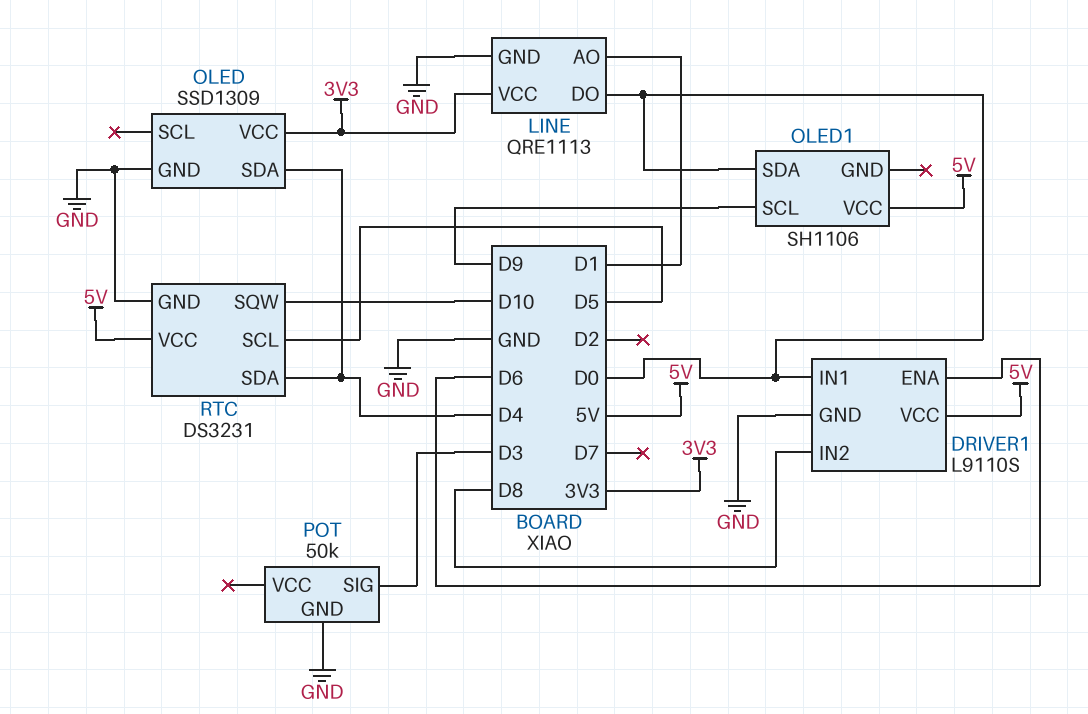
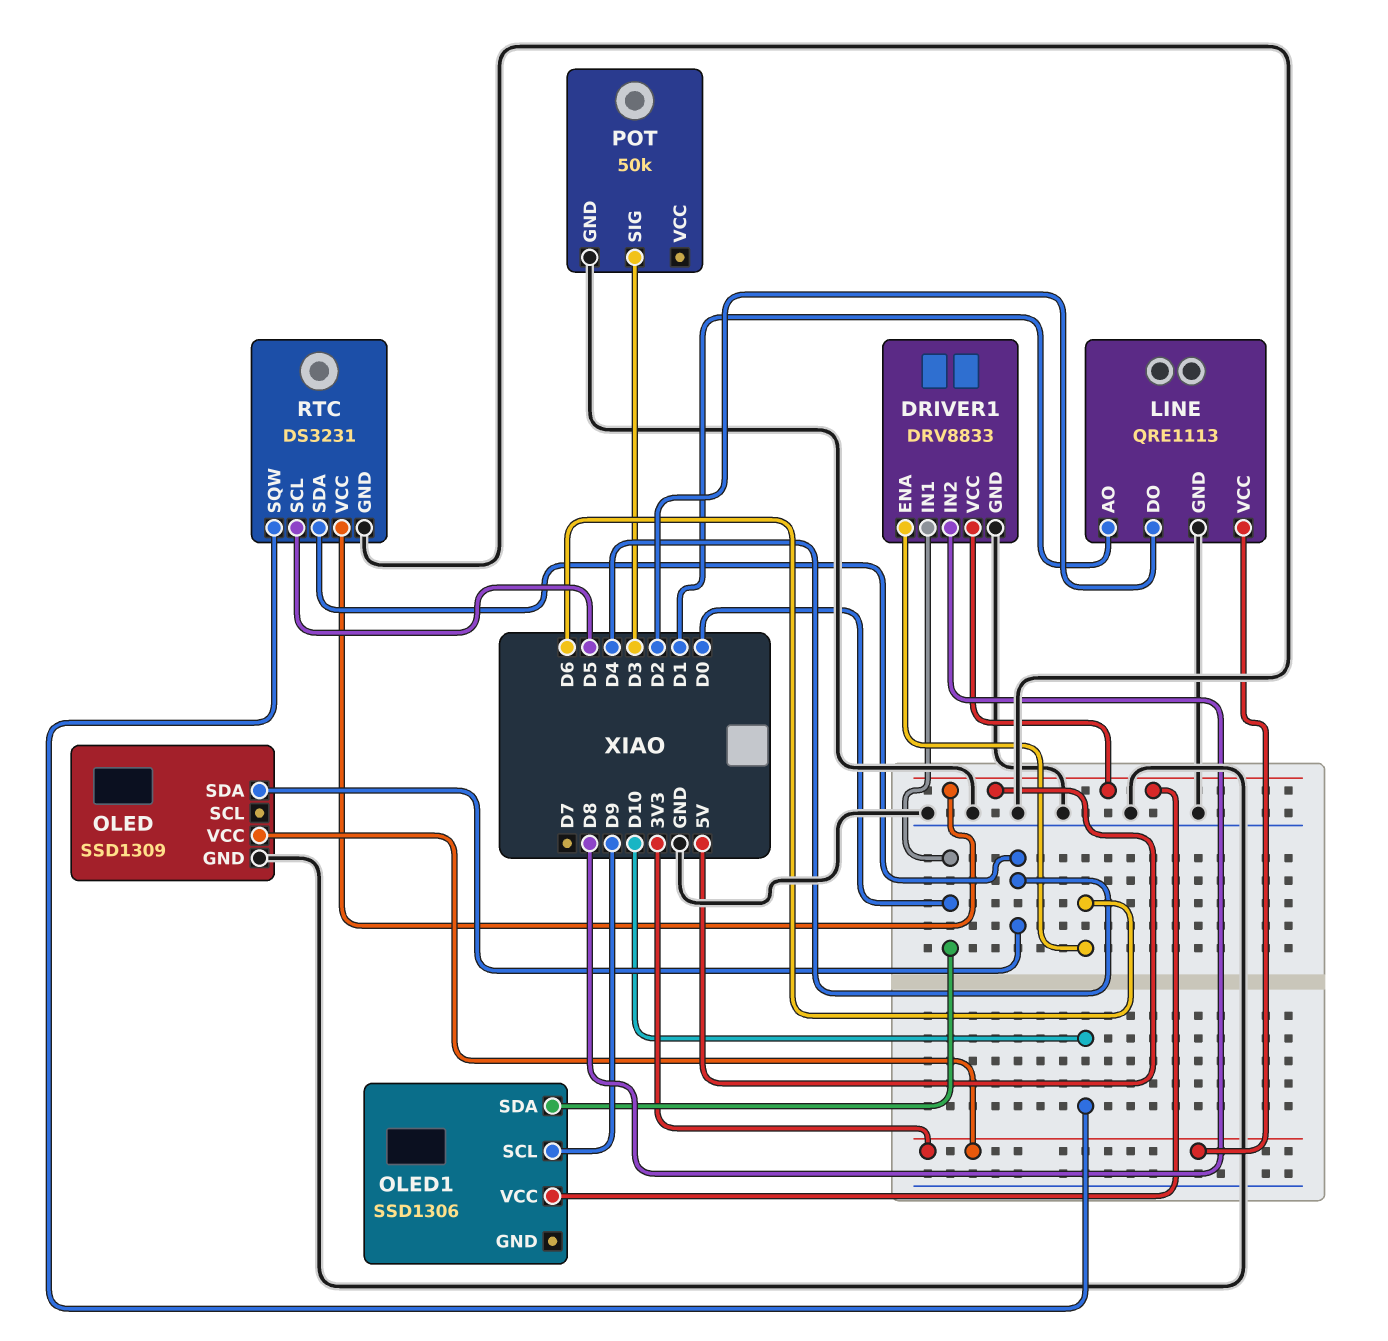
DRIVER1: L9110S -> DRV8833
LINE pin DO: D0 -> D2
OLED1: SH1106 -> SSD1306

